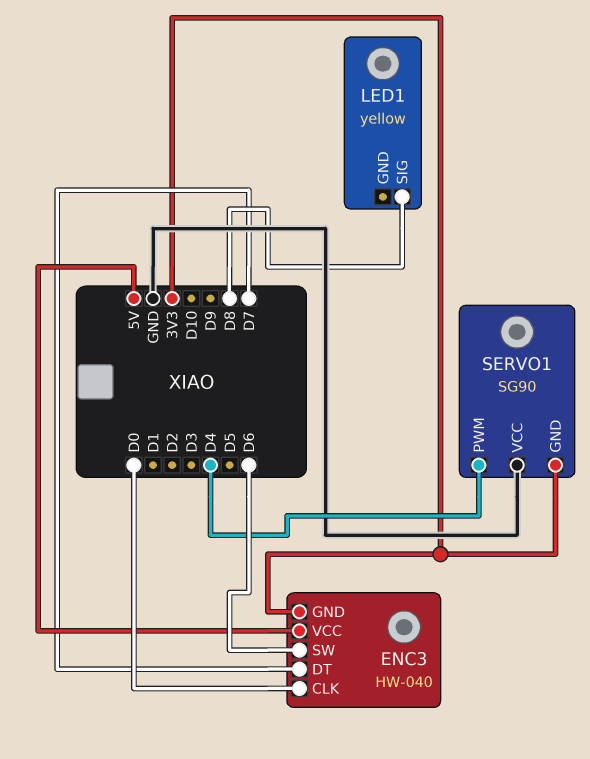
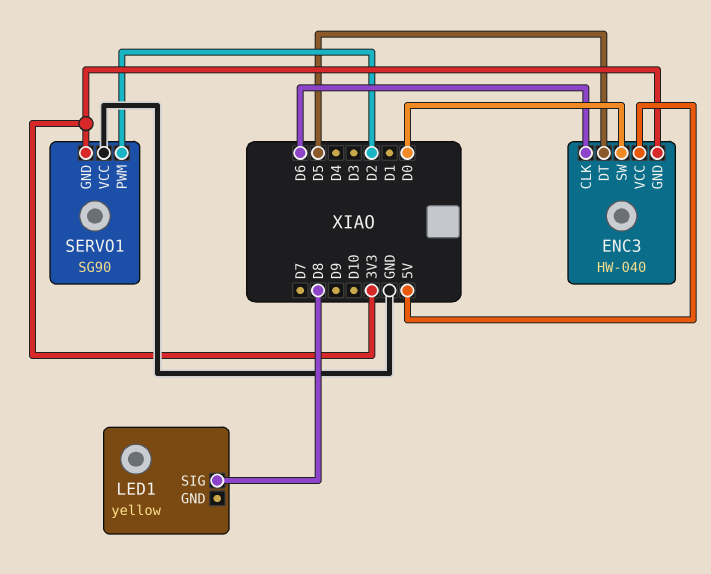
ENC3 pin CLK: D0 -> D6
ENC3 pin DT: D7 -> D5
ENC3 pin SW: D6 -> D0
SERVO1 pin PWM: D4 -> D2

